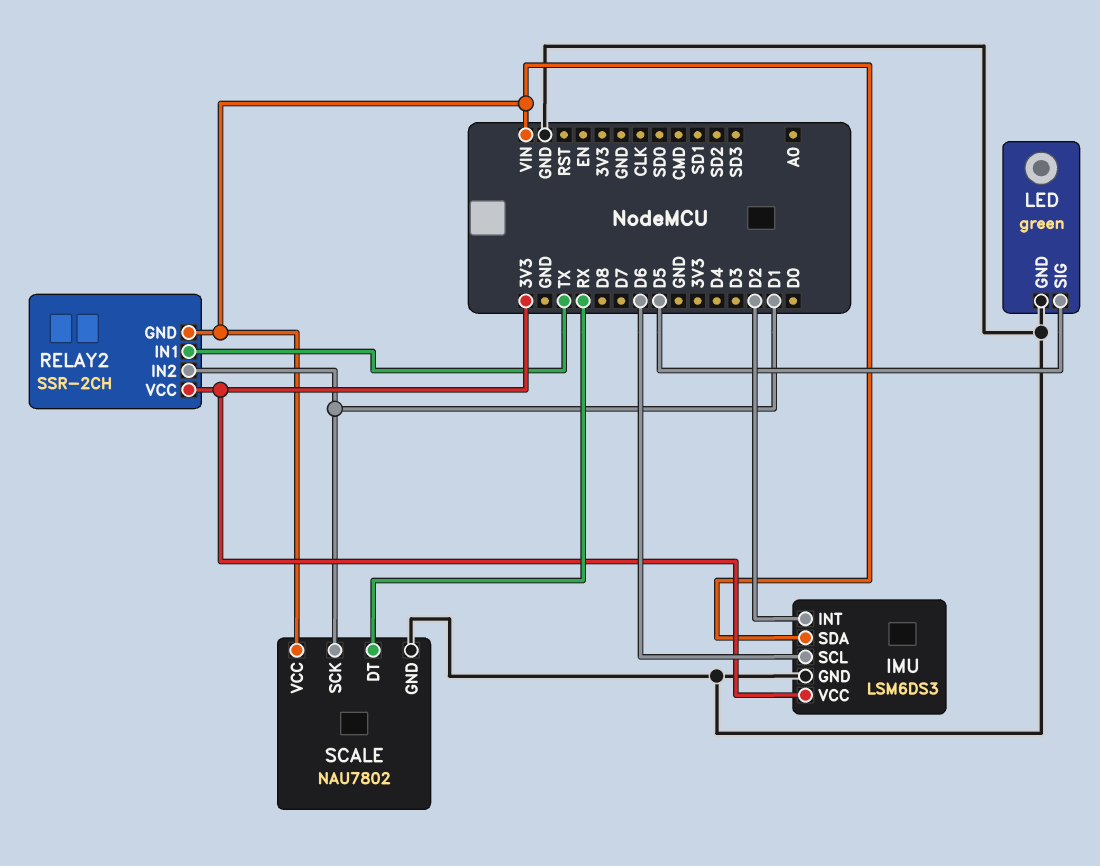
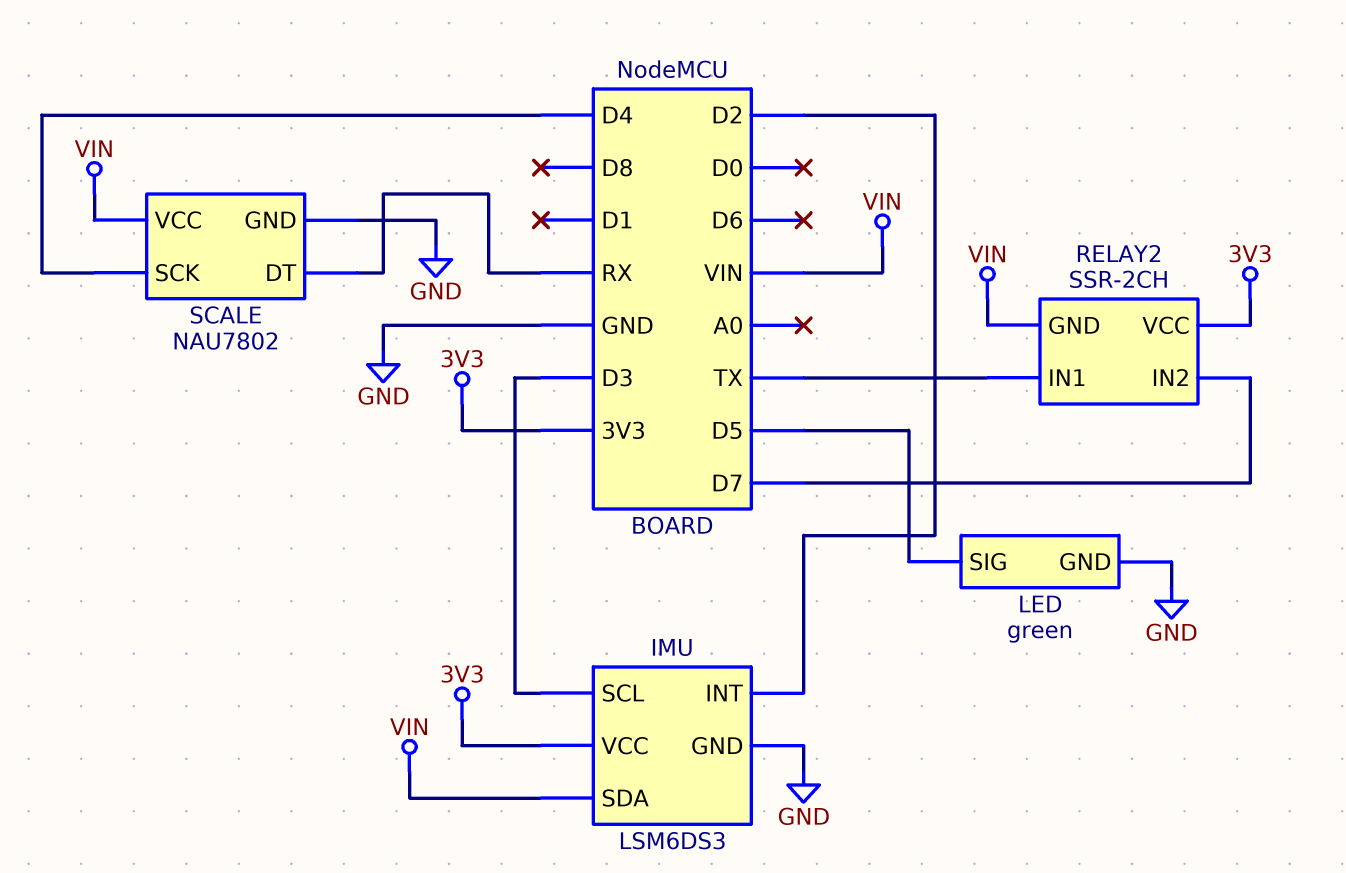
IMU pin SCL: D6 -> D3
RELAY2 pin IN2: D1 -> D7
SCALE pin SCK: D1 -> D4

